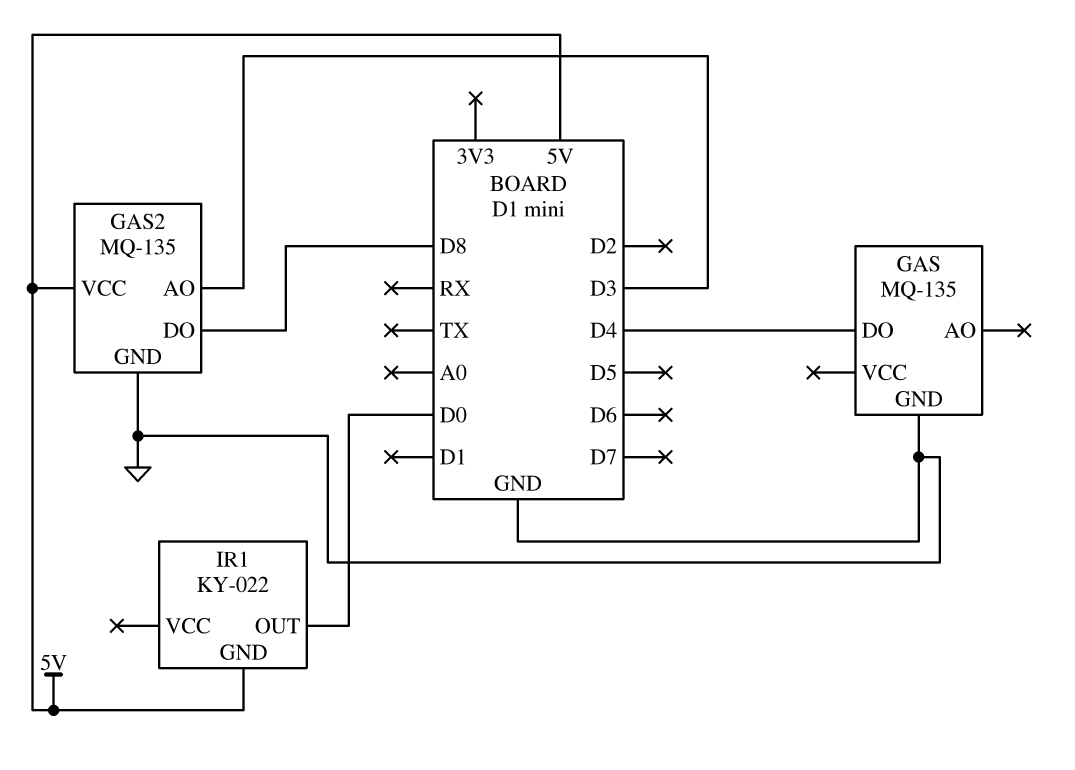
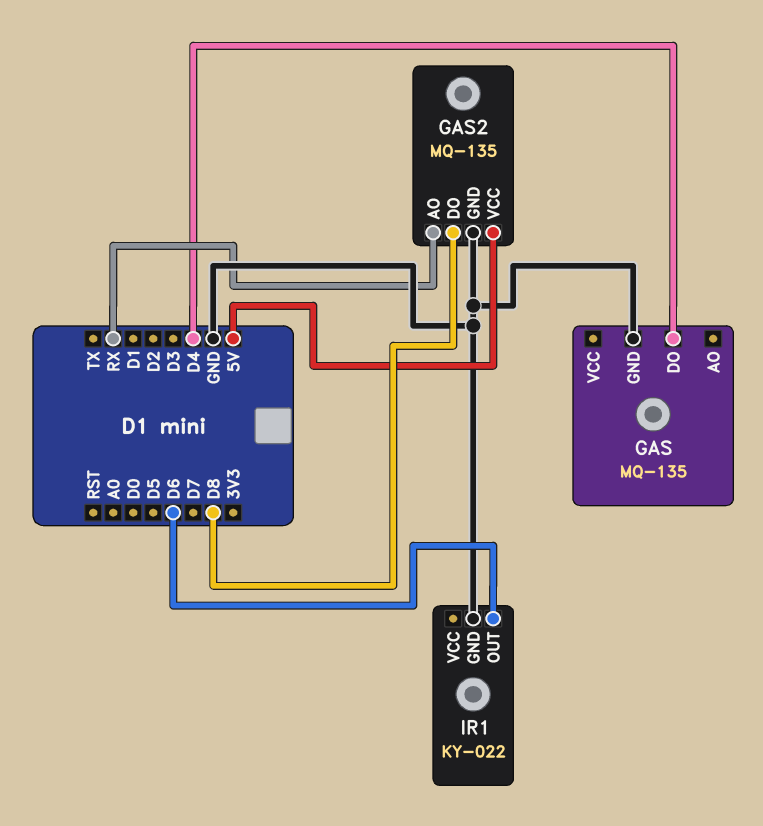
GAS2 pin AO: D3 -> RX
IR1 pin GND: 5V -> GND
IR1 pin OUT: D0 -> D6

